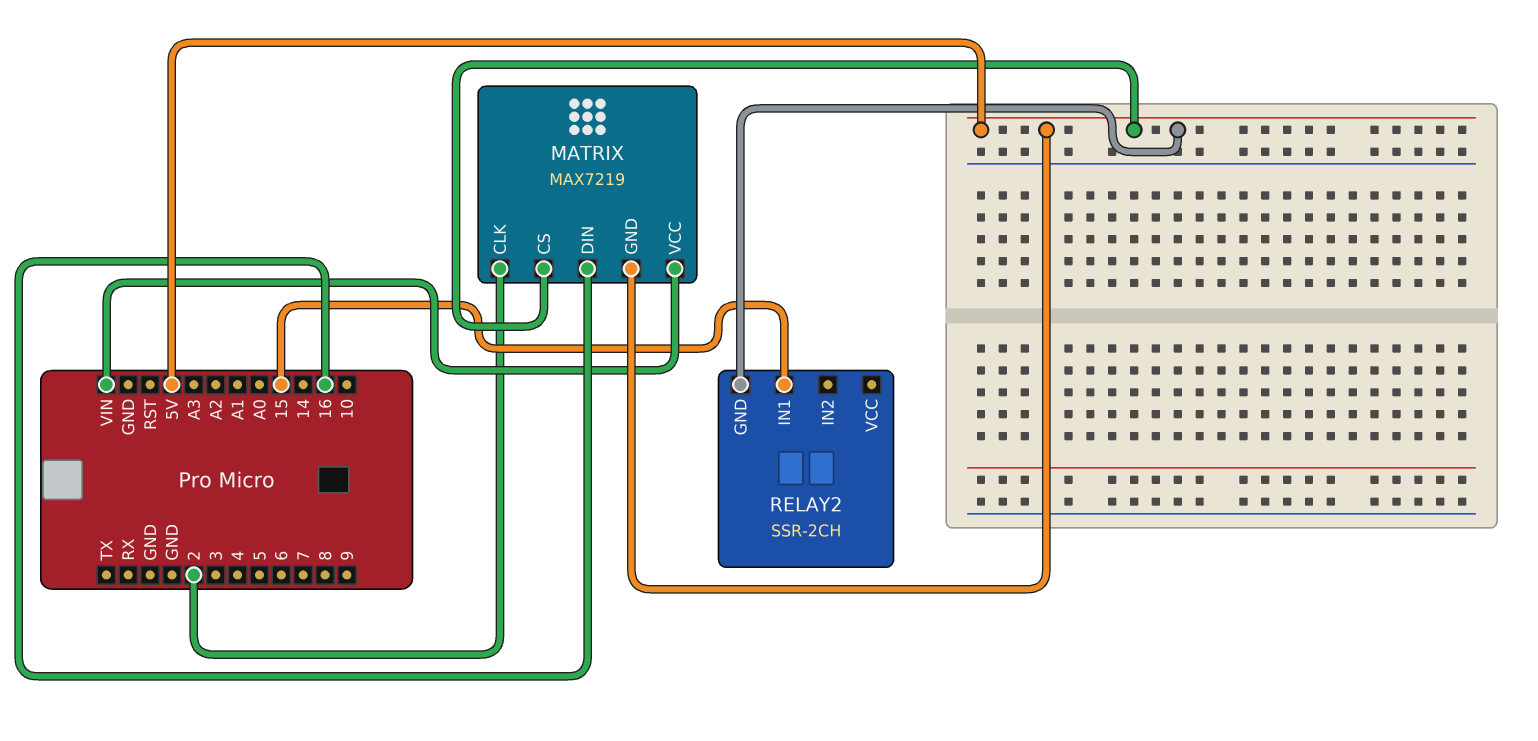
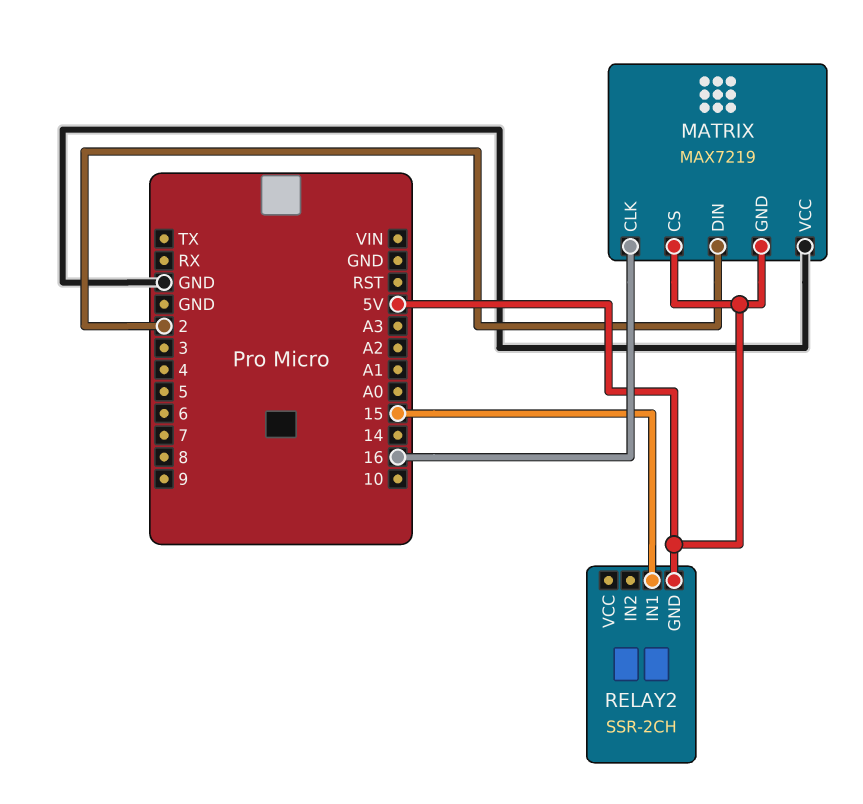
MATRIX pin CLK: 2 -> 16
MATRIX pin DIN: 16 -> 2
MATRIX pin VCC: VIN -> GND

